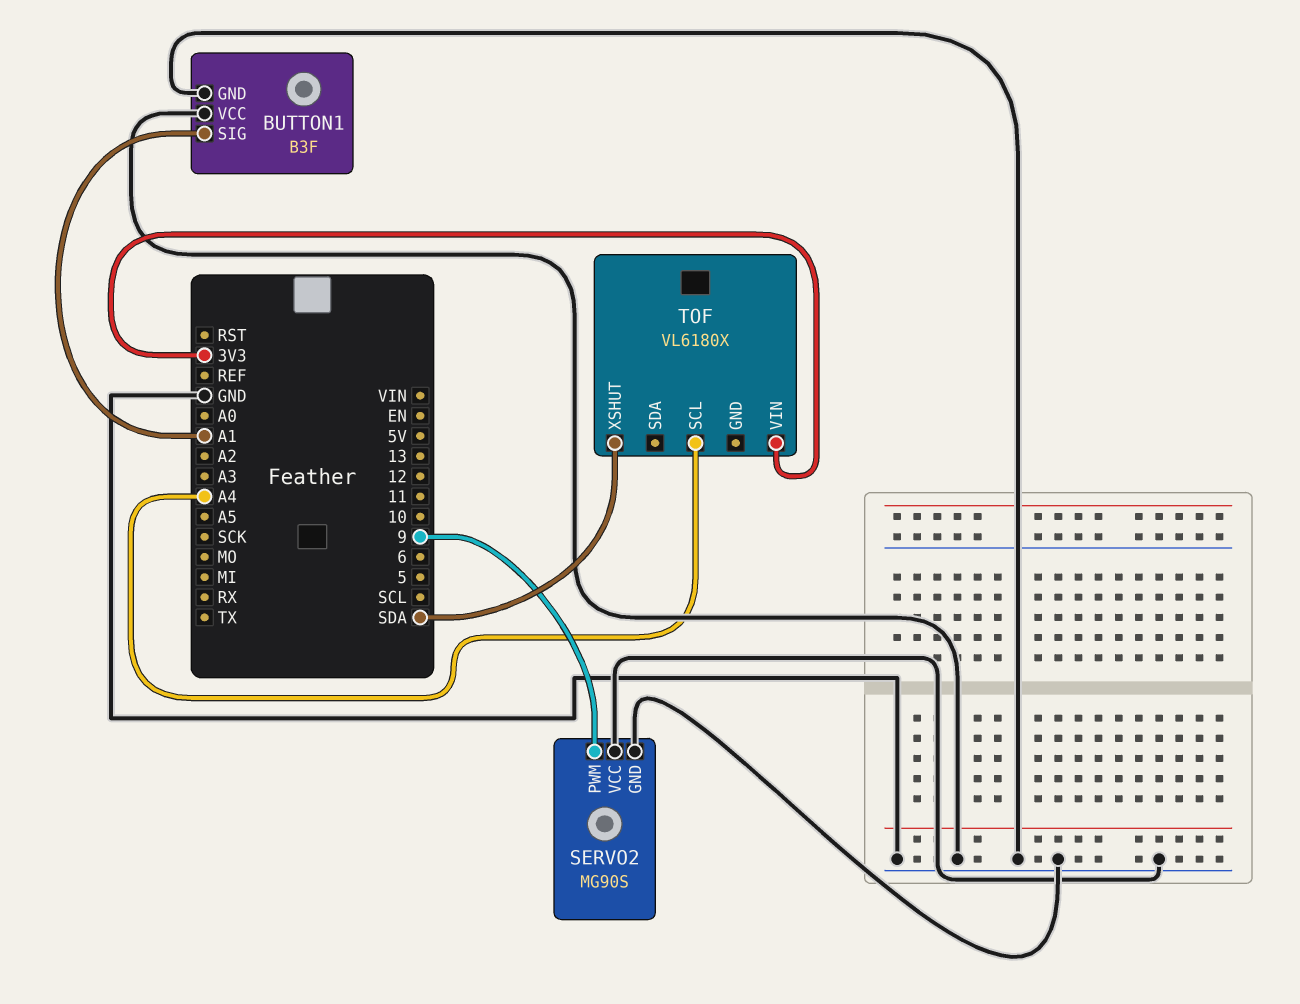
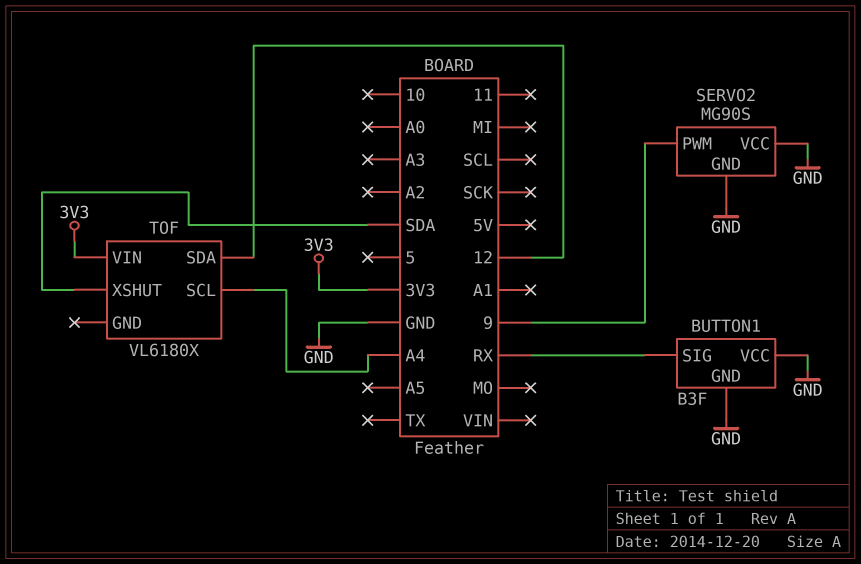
BUTTON1 pin SIG: A1 -> RX
TOF pin SDA: none -> 12

